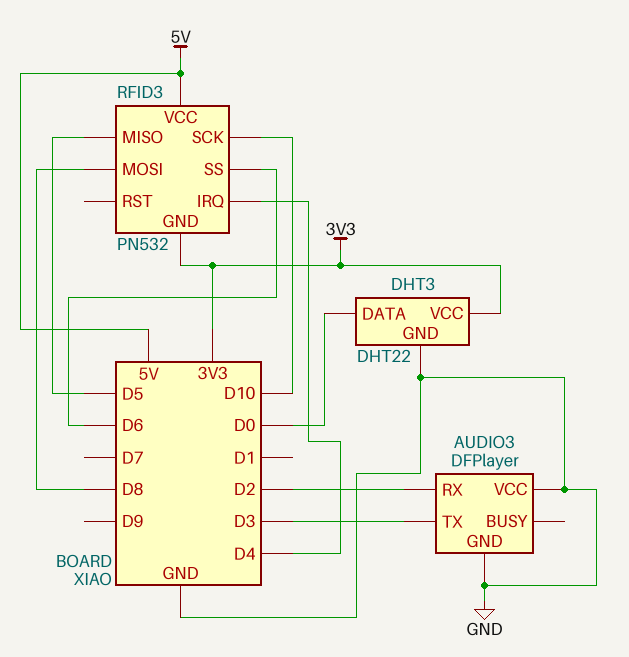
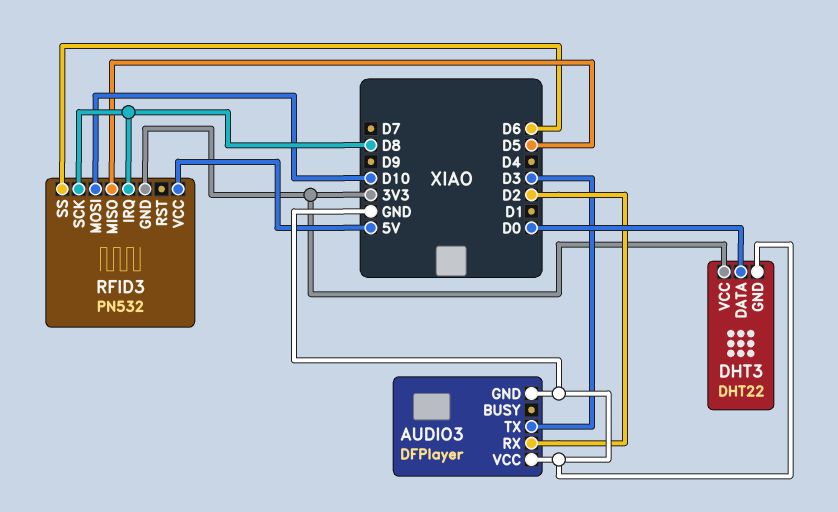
RFID3 pin IRQ: D4 -> D8
RFID3 pin MOSI: D8 -> D10
RFID3 pin SCK: D10 -> D8

